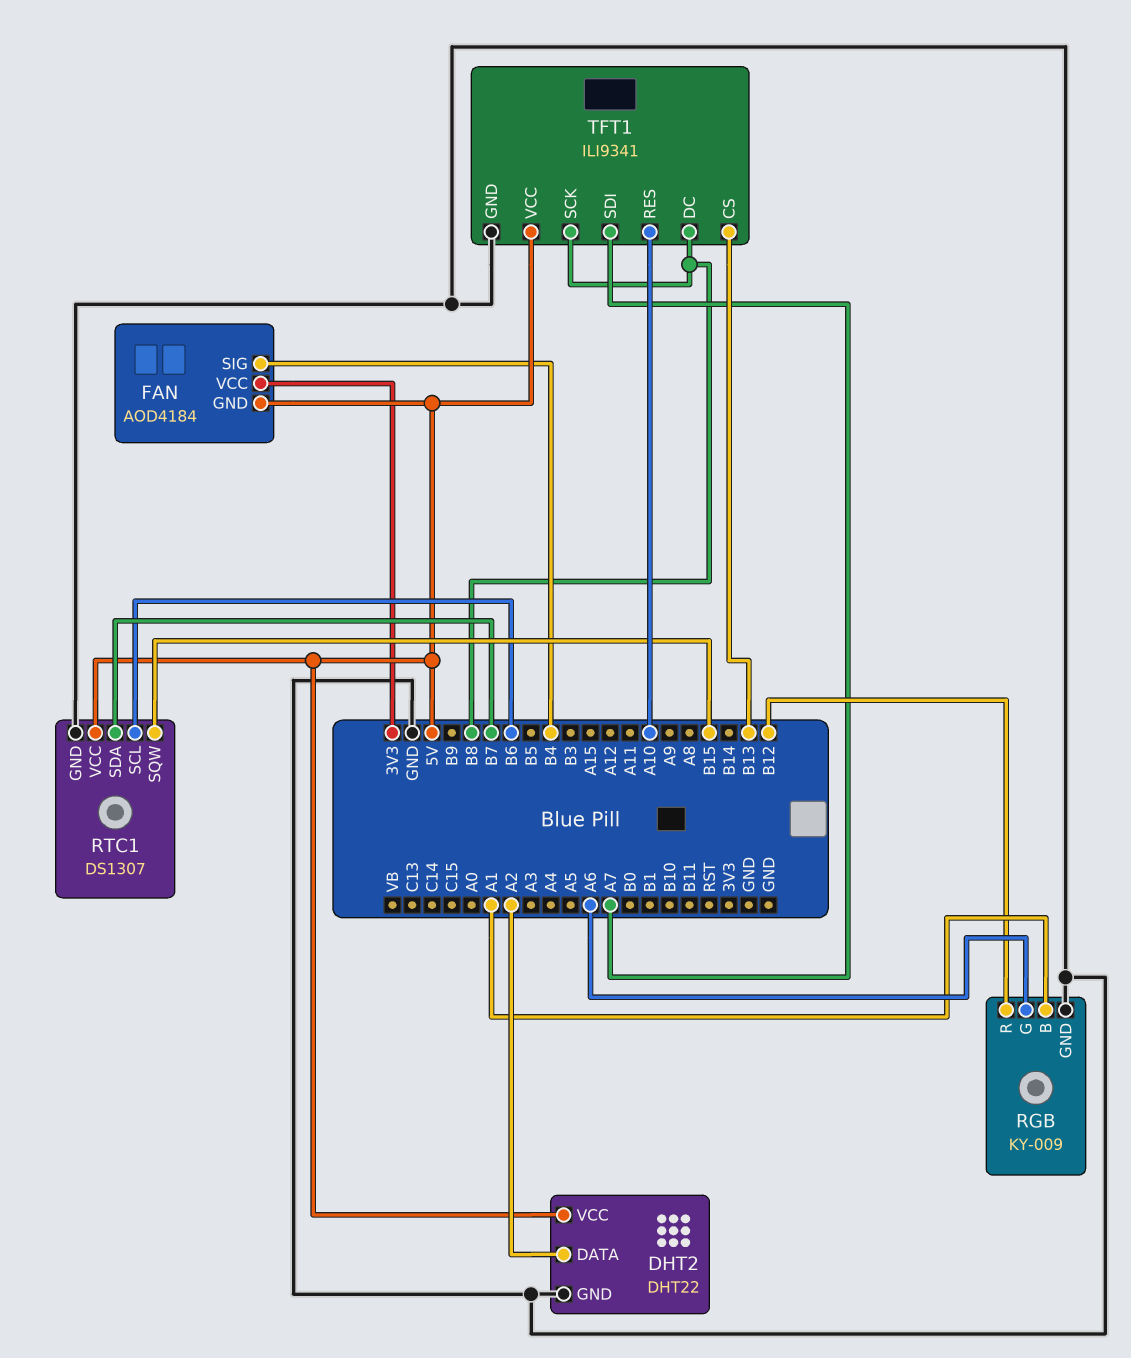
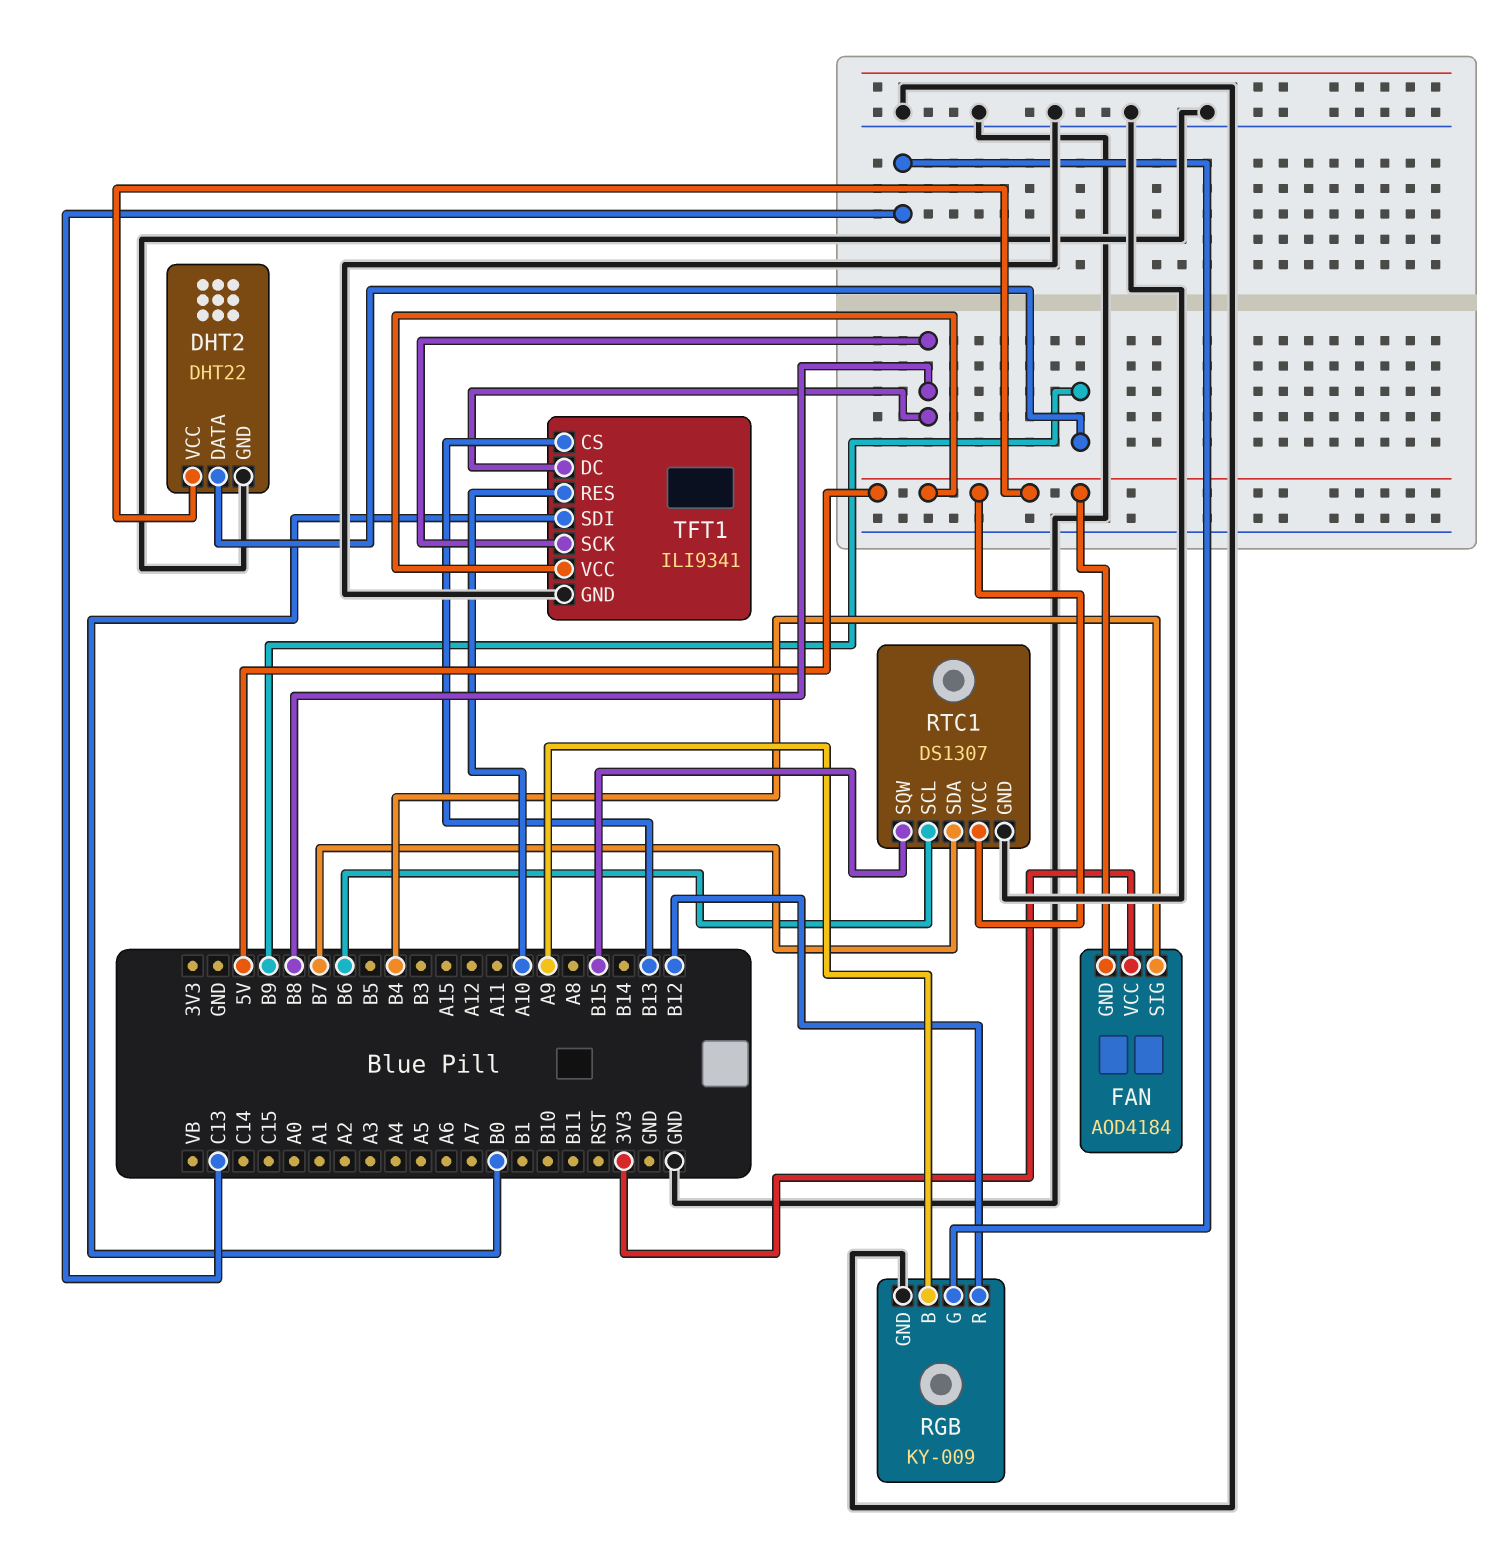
DHT2 pin DATA: A2 -> B9
RGB pin B: A1 -> A9
RGB pin G: A6 -> C13
TFT1 pin SDI: A7 -> B0

